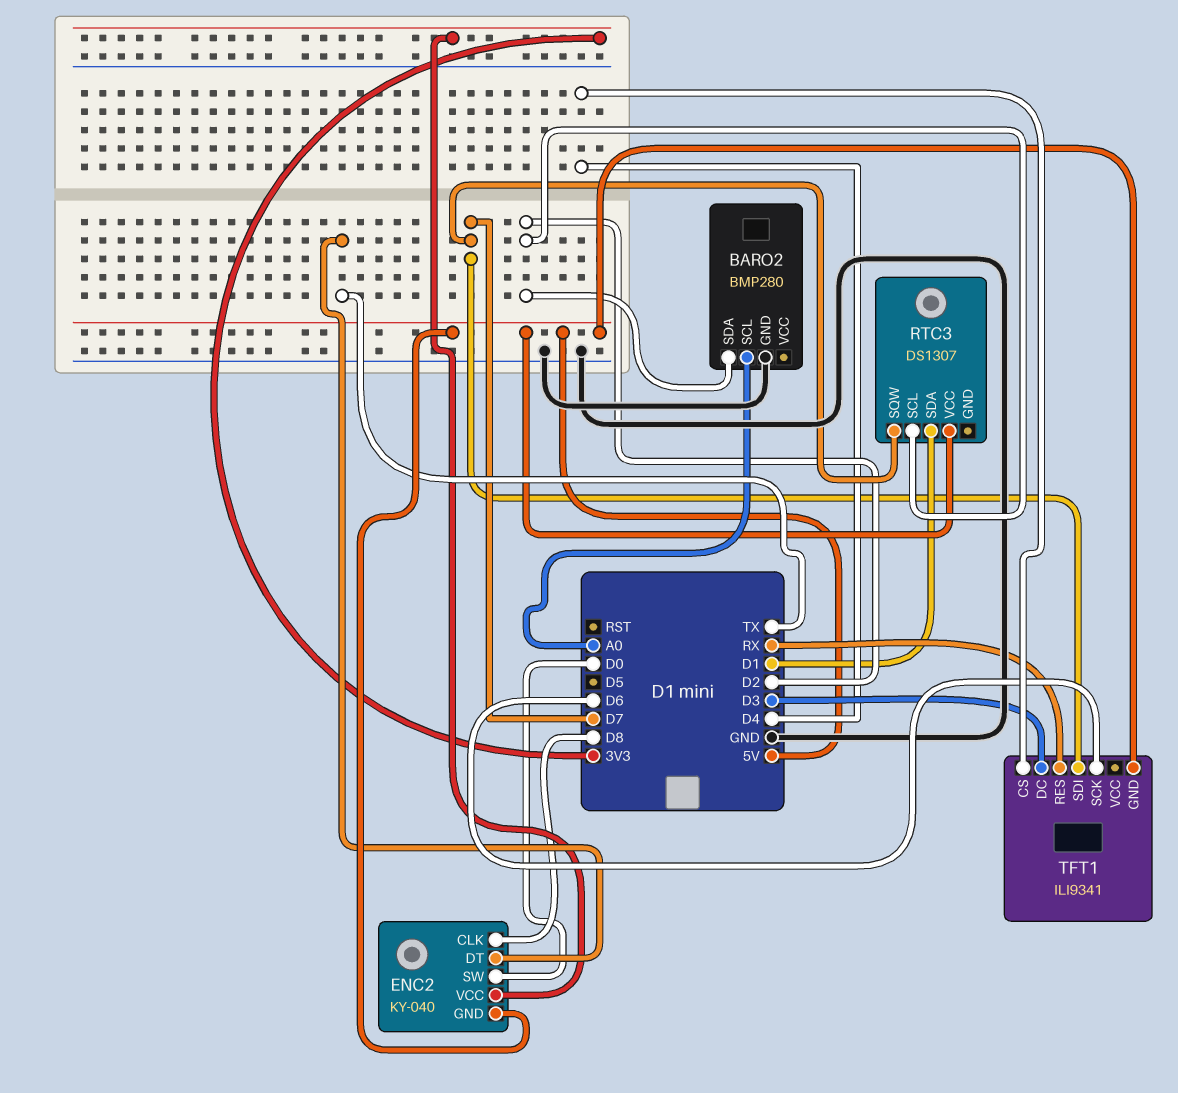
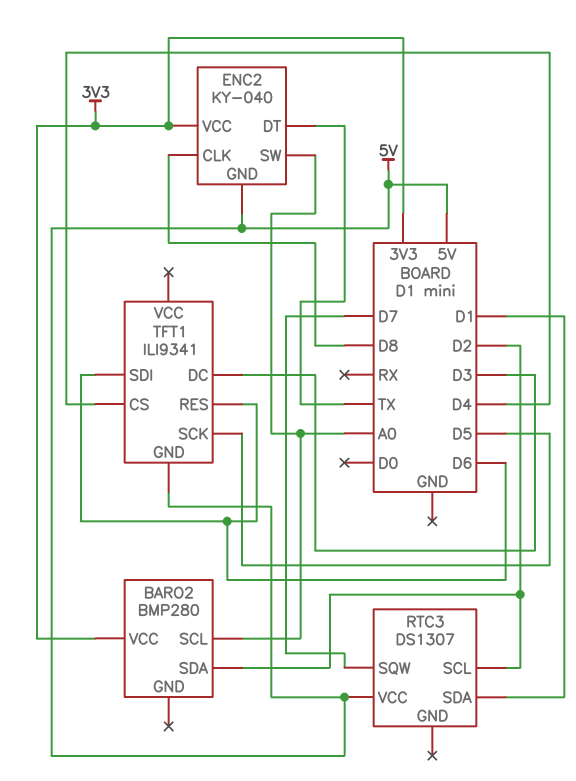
BARO2 pin GND: GND -> none
BARO2 pin VCC: none -> 3V3
ENC2 pin SW: D0 -> A0
TFT1 pin RES: RX -> D6
TFT1 pin SCK: D6 -> D5
TFT1 pin SDI: D7 -> D6

